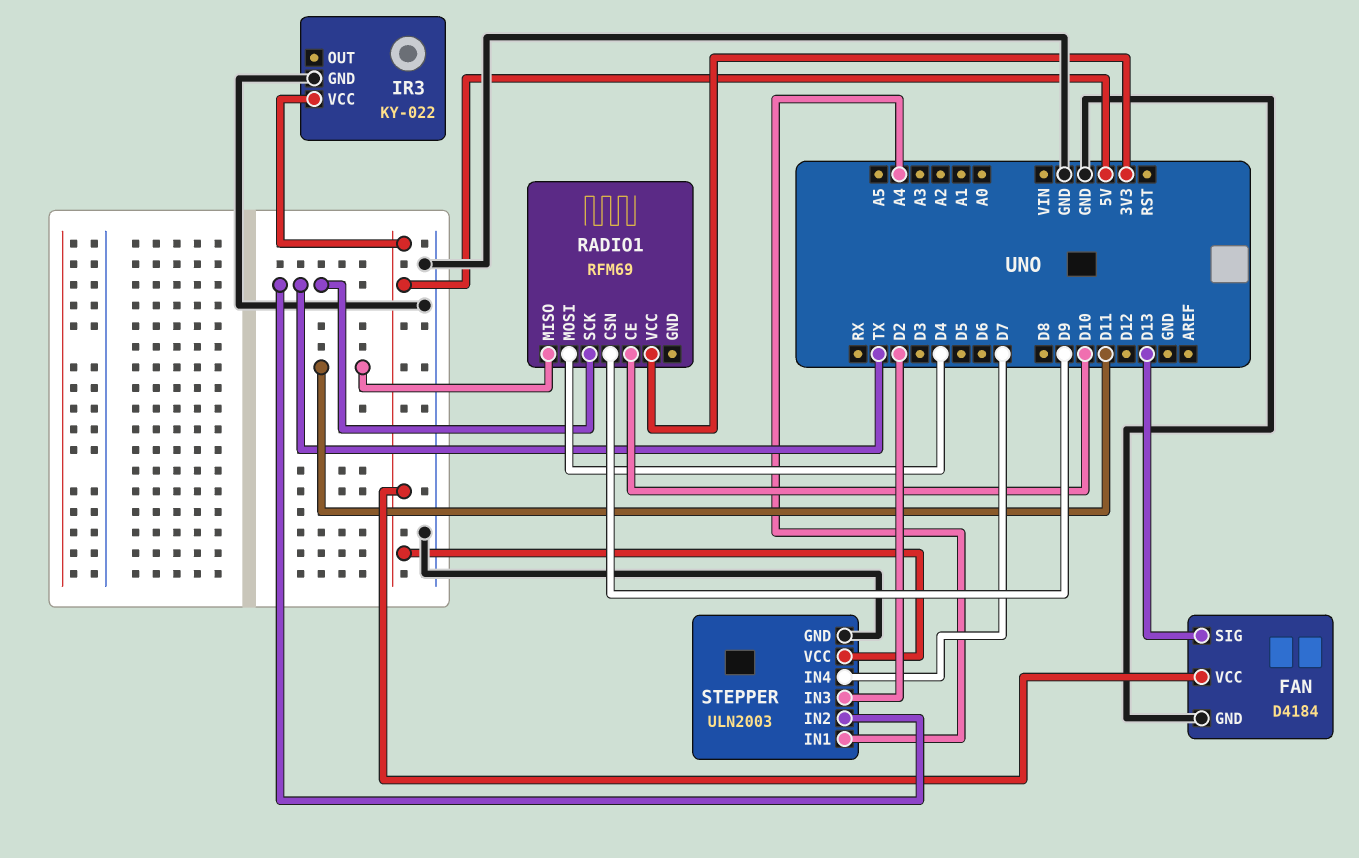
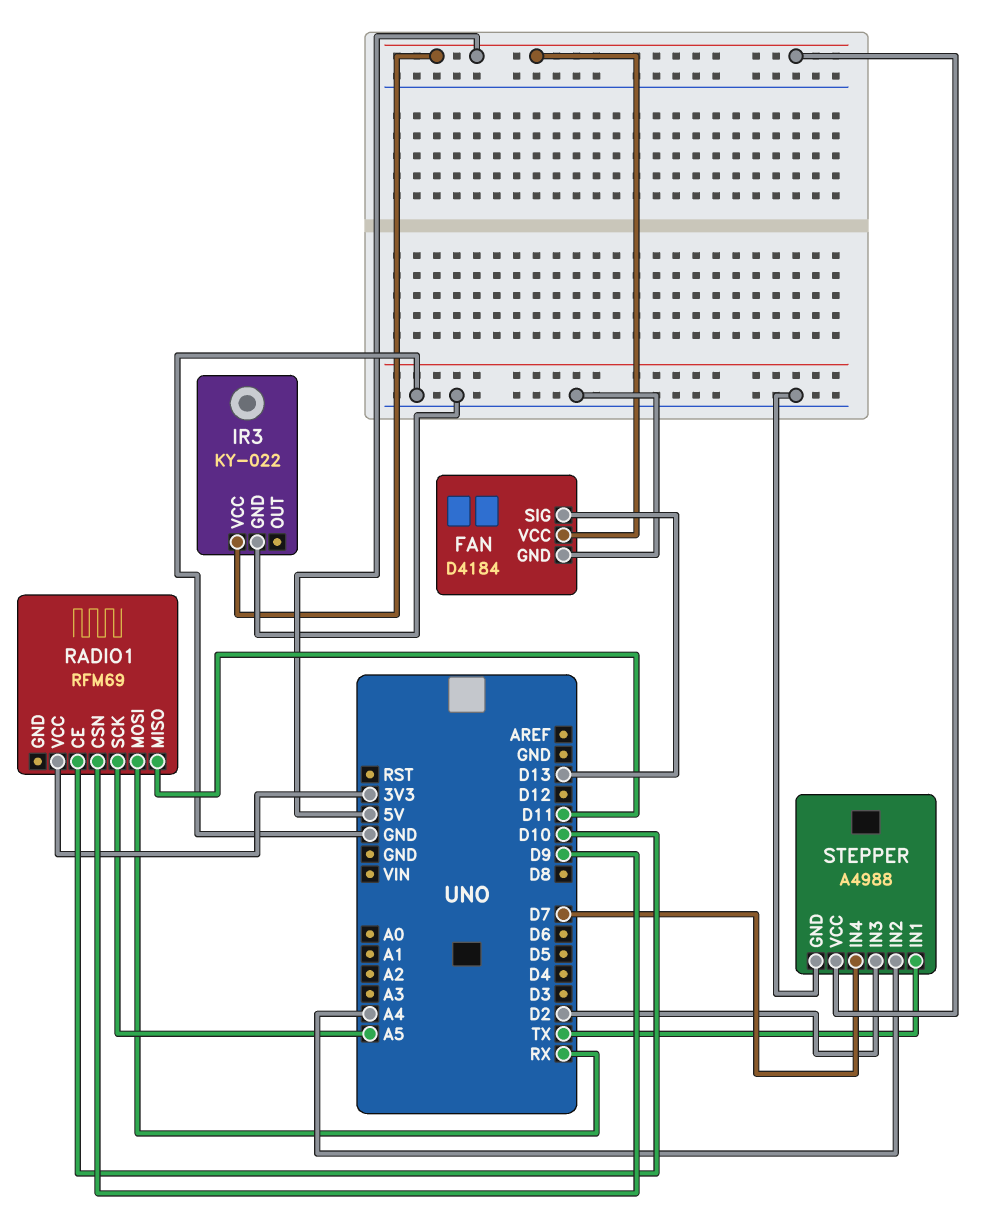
RADIO1 pin MOSI: D4 -> RX
RADIO1 pin SCK: TX -> A5
STEPPER: ULN2003 -> A4988
STEPPER pin IN1: A4 -> TX
STEPPER pin IN2: TX -> A4

